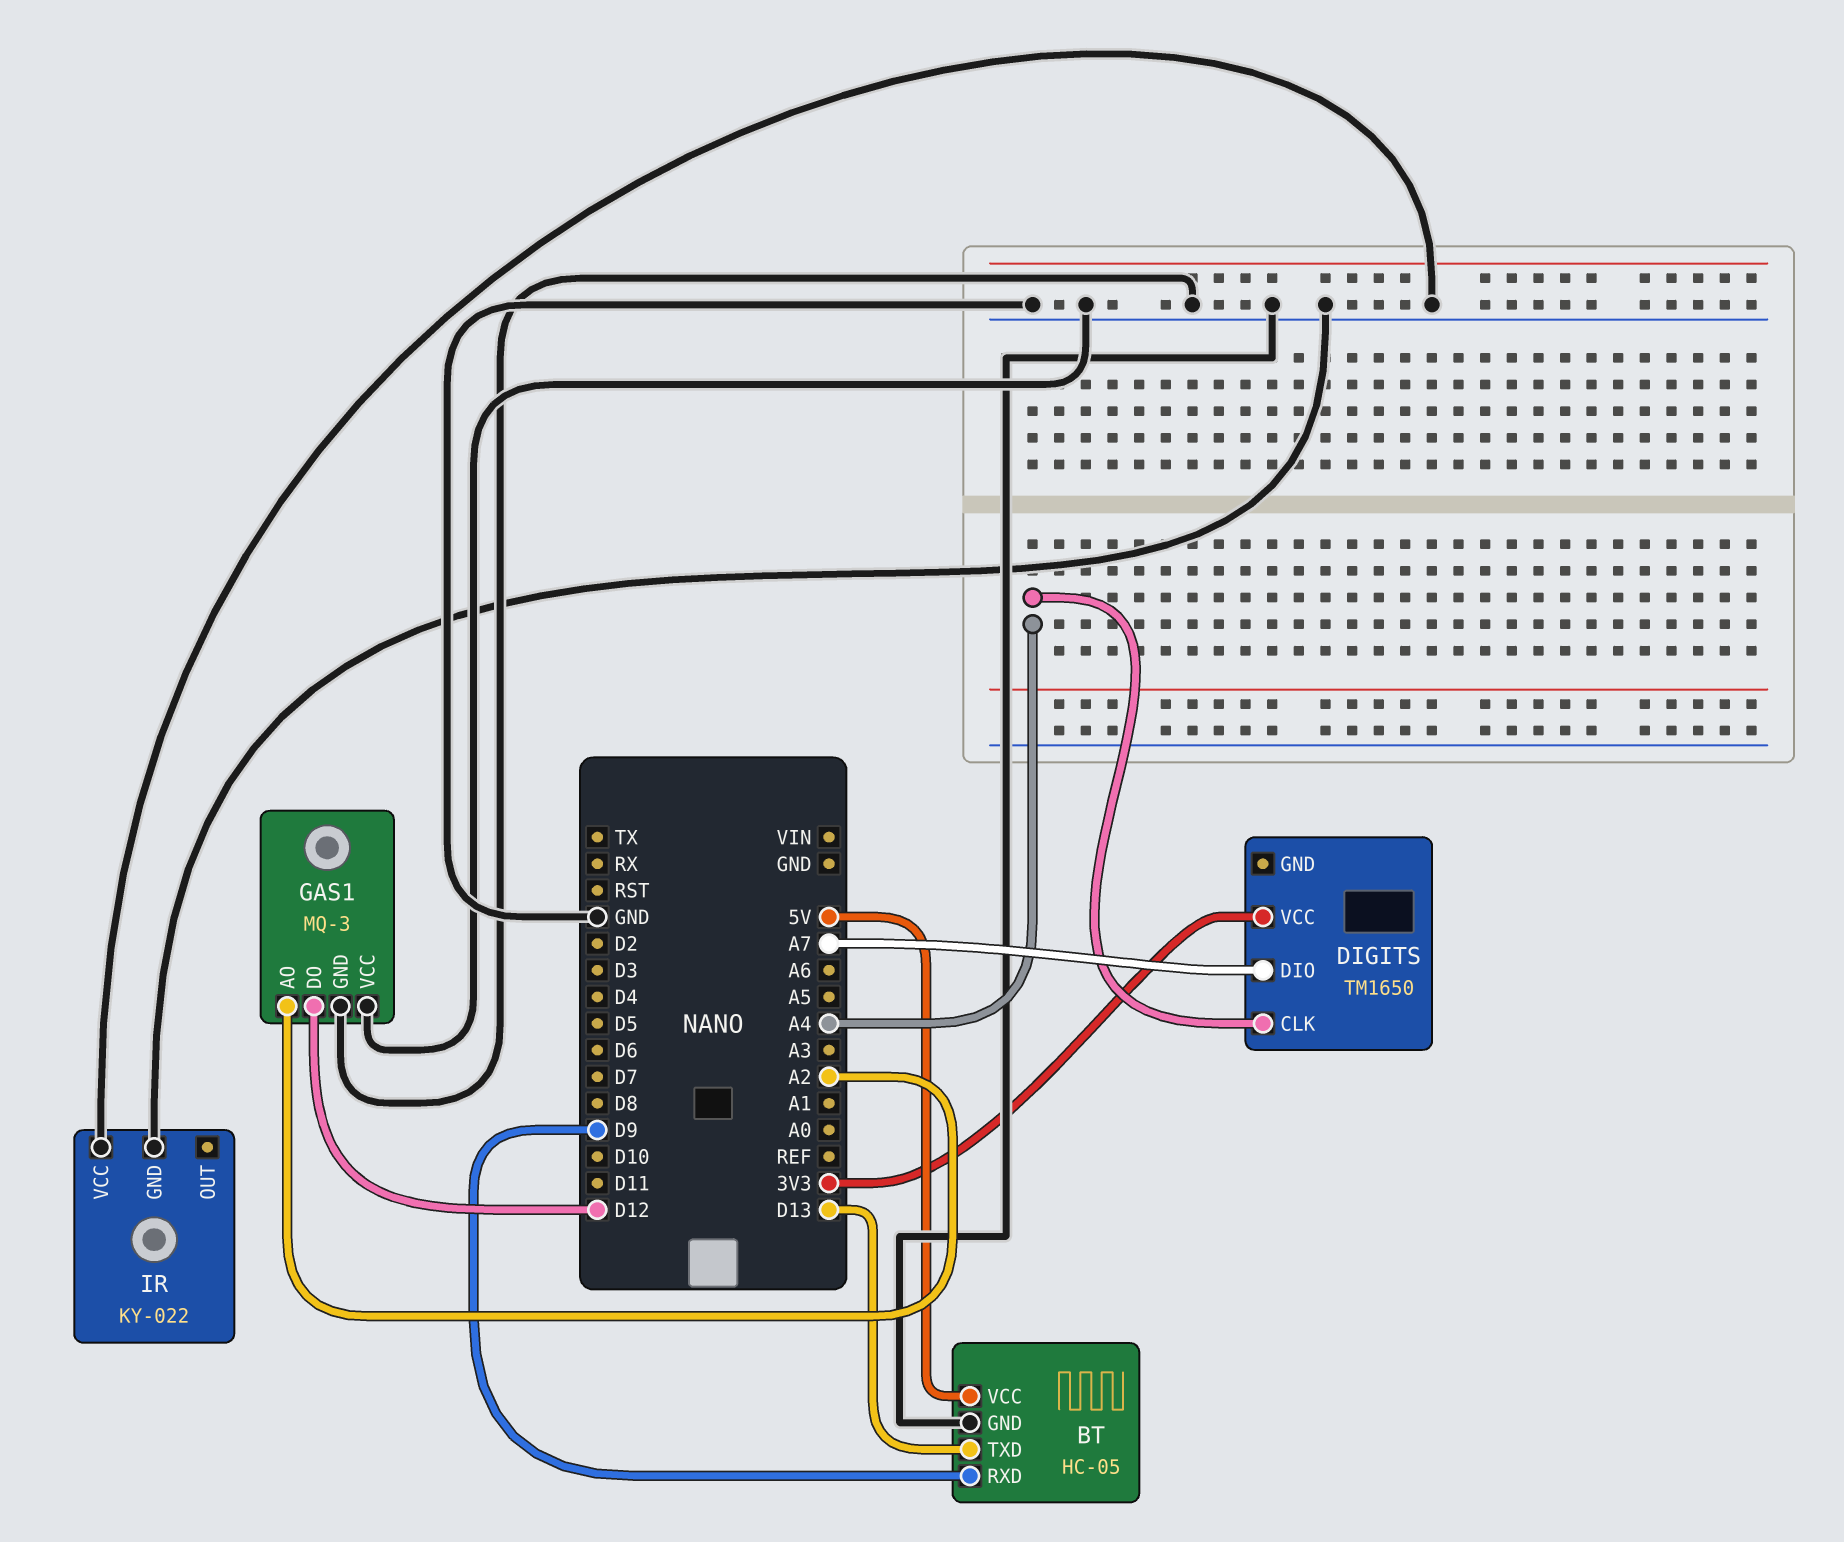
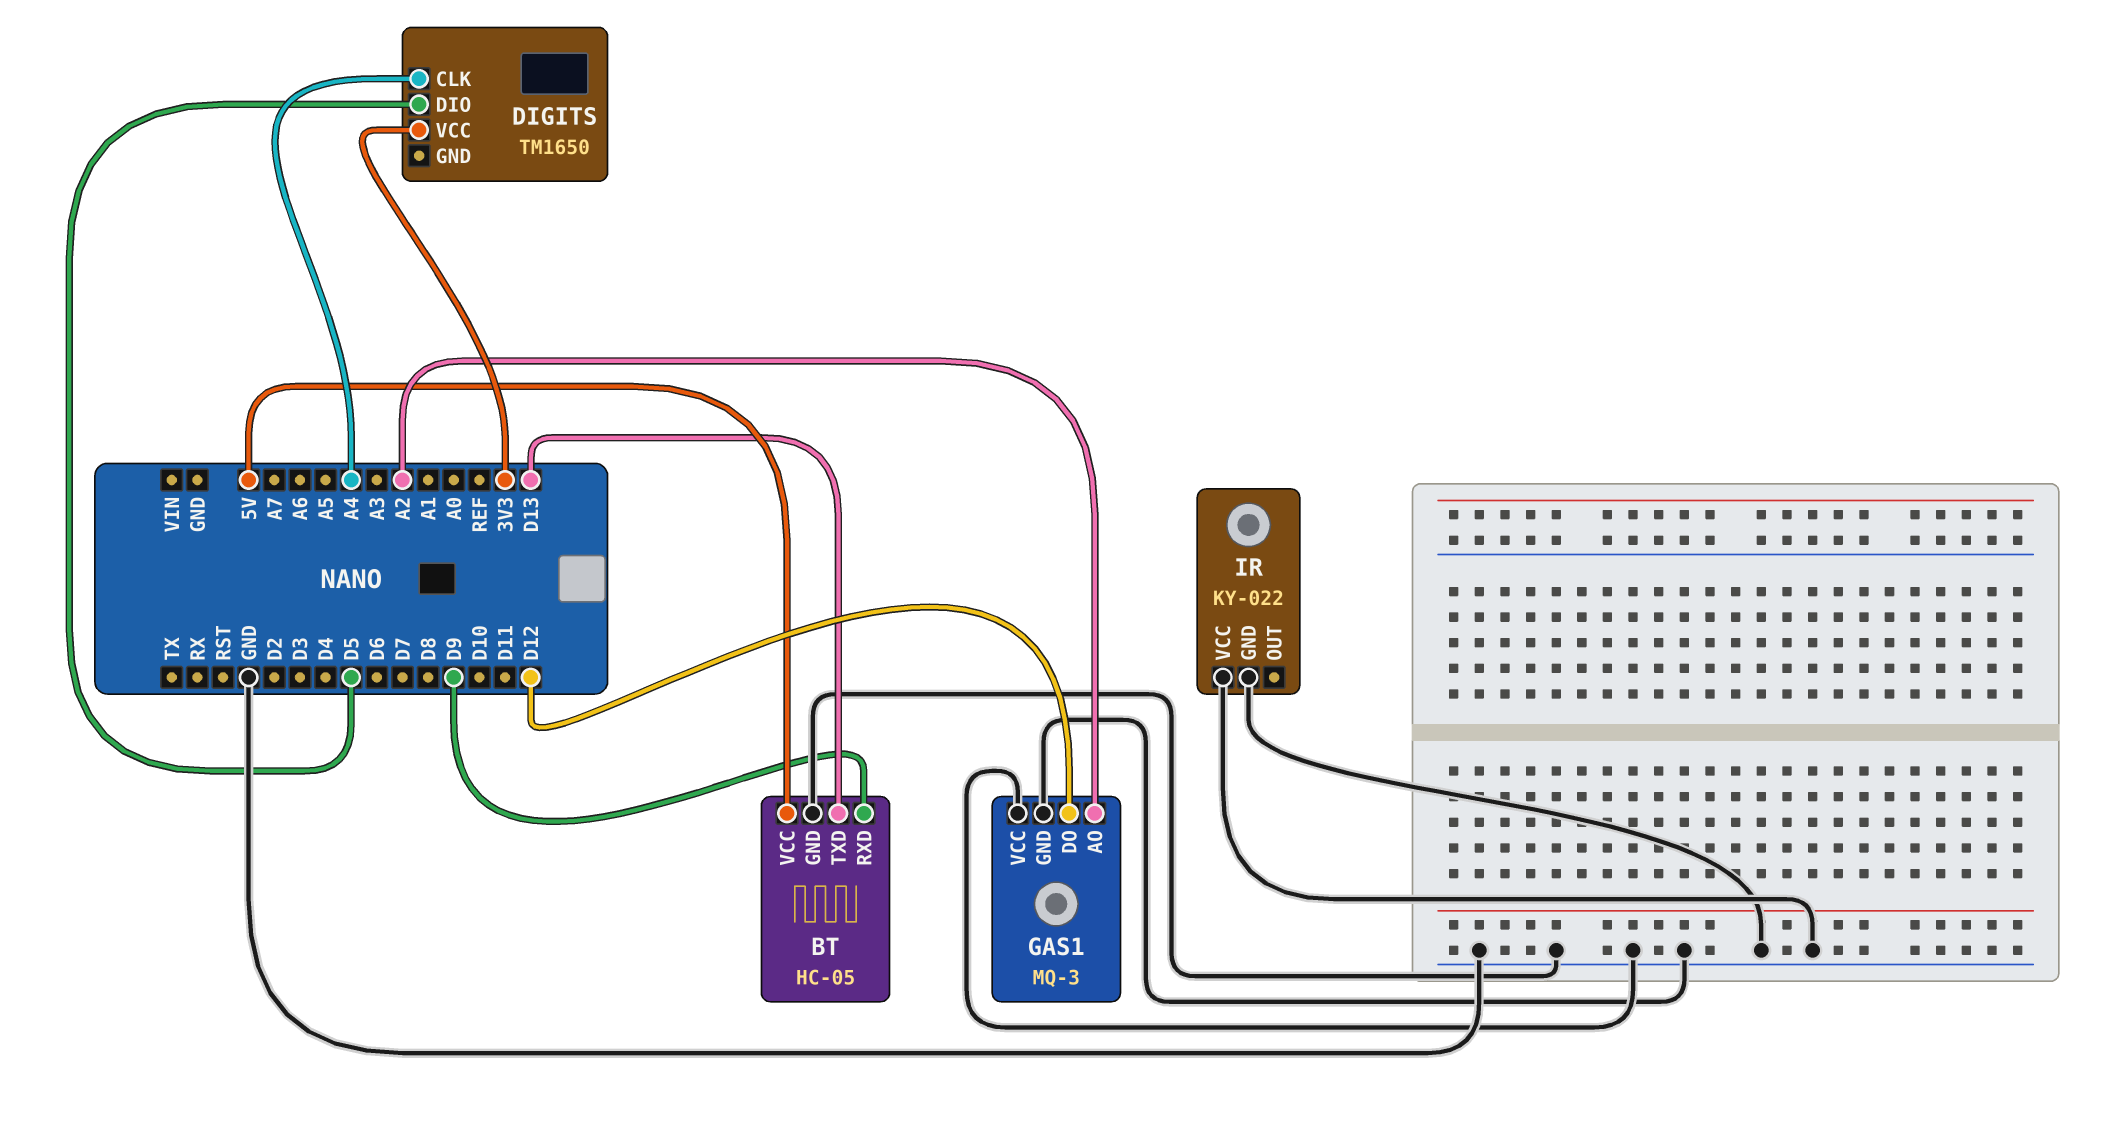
DIGITS pin DIO: A7 -> D5

